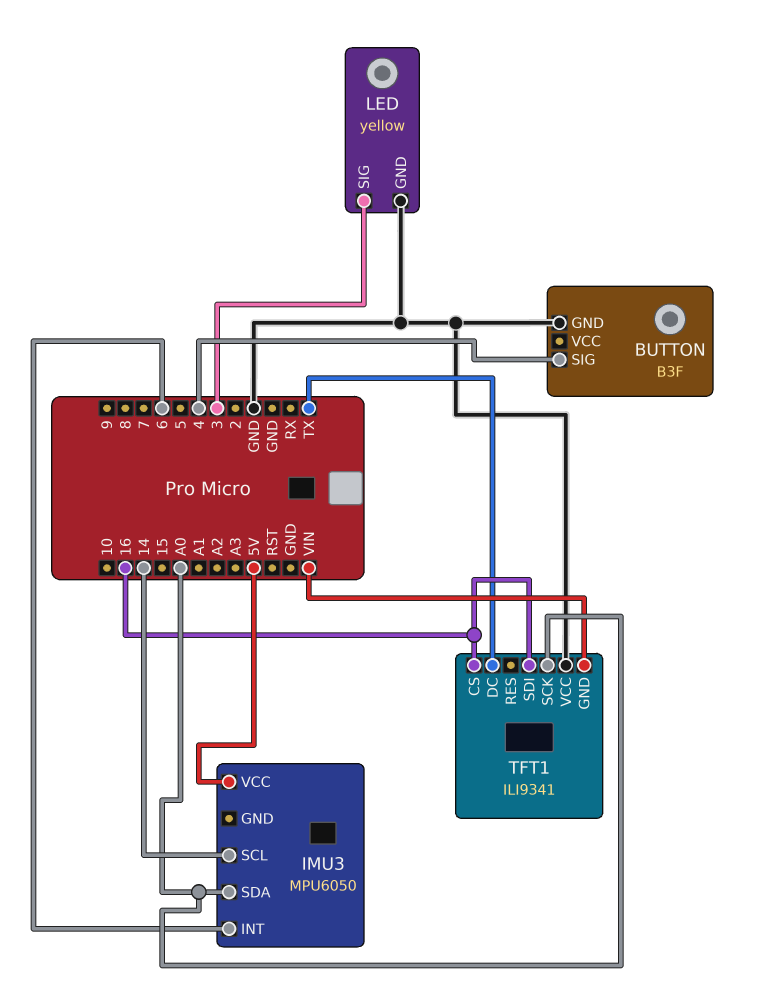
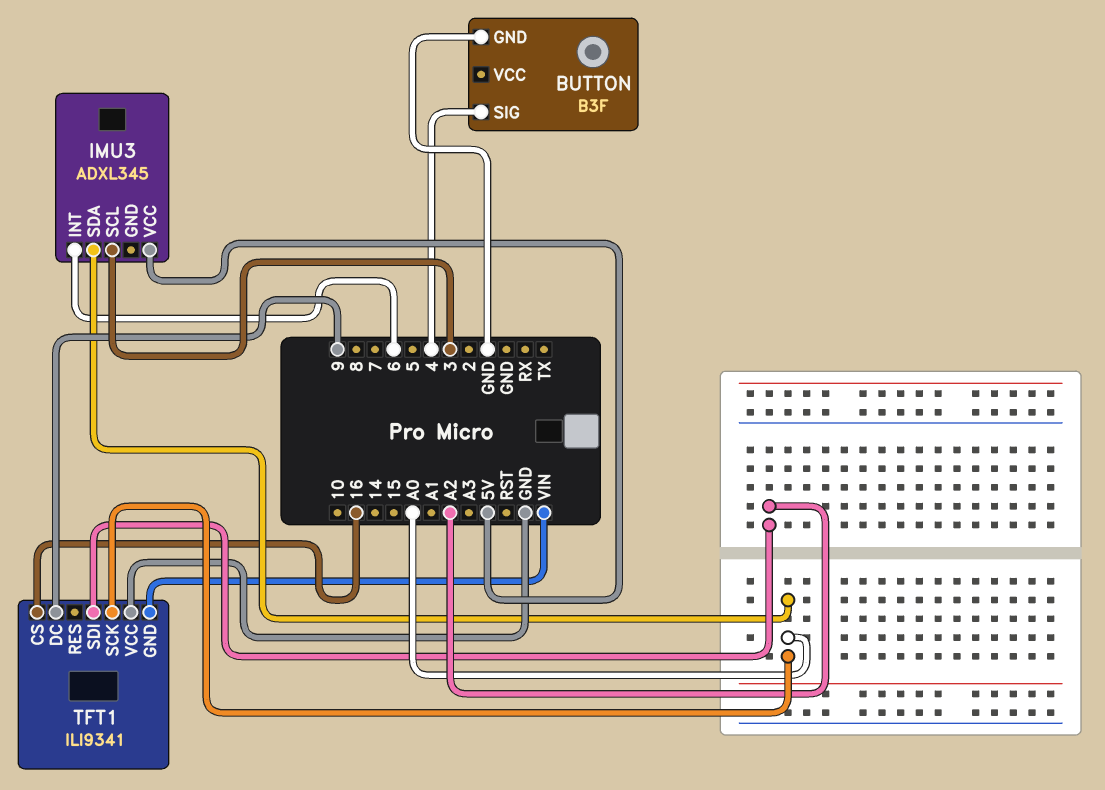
IMU3: MPU6050 -> ADXL345
IMU3 pin SCL: 14 -> 3
LED: yellow -> none
LED pin GND: GND -> none
LED pin SIG: 3 -> none
TFT1 pin DC: TX -> 9
TFT1 pin SDI: 16 -> A2

